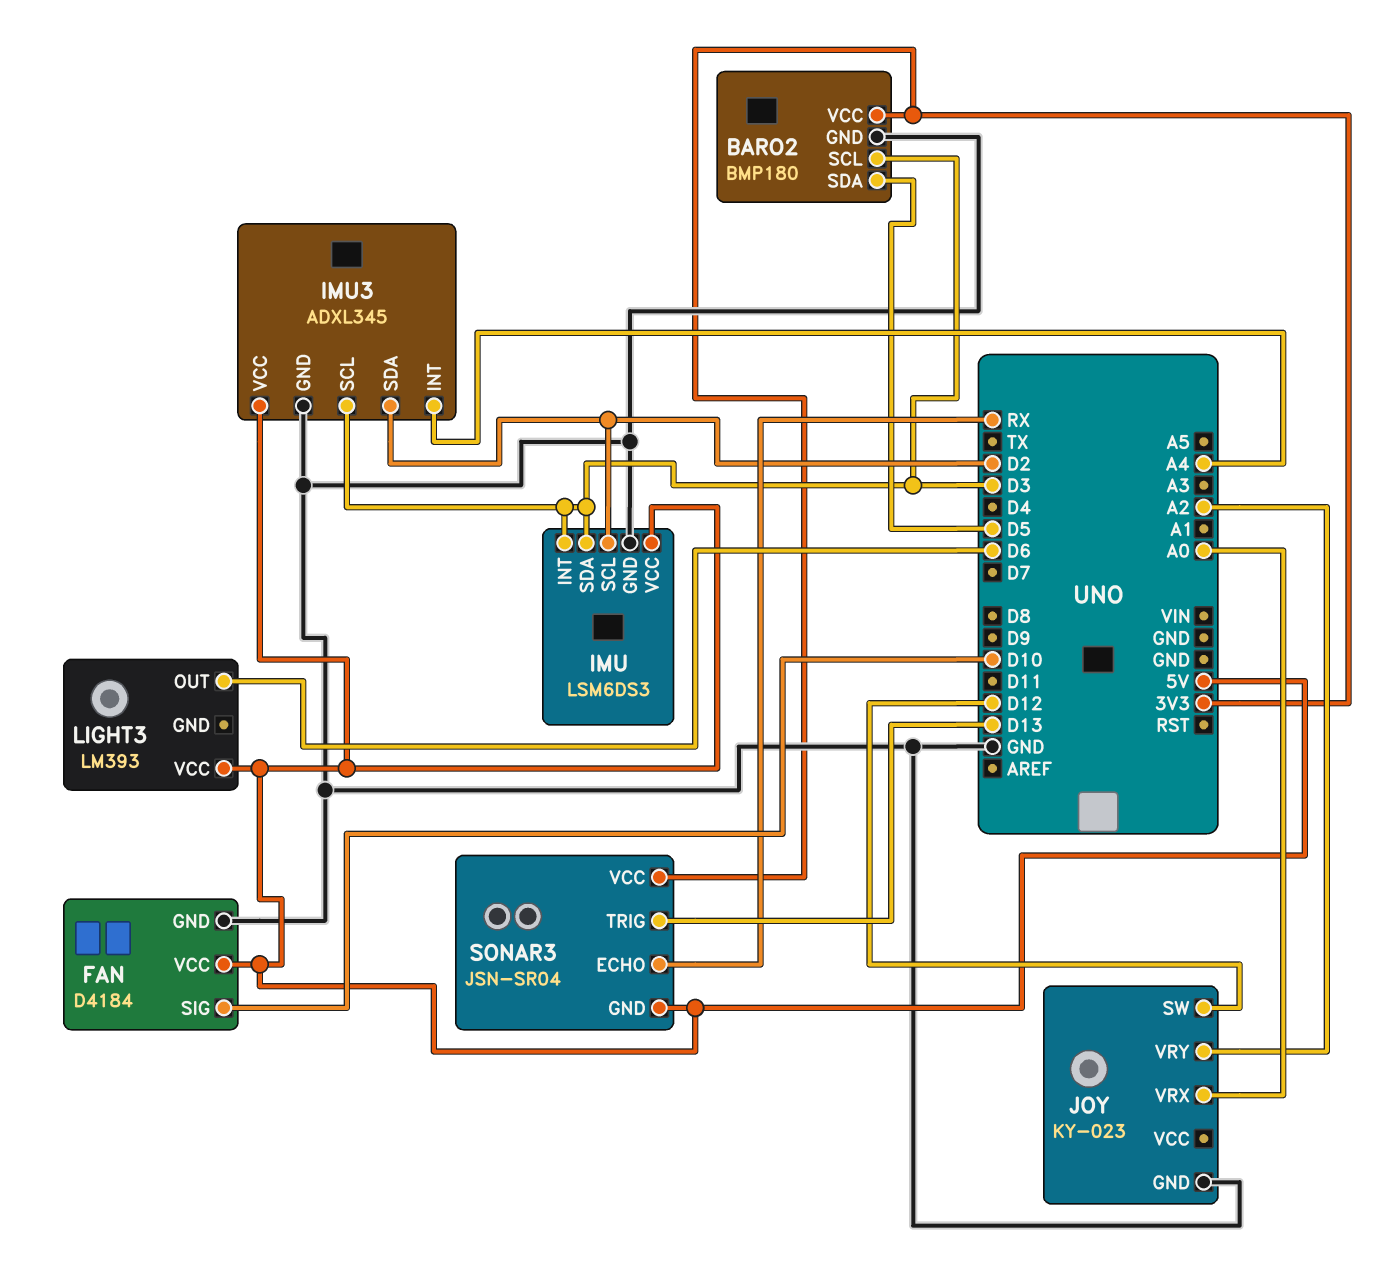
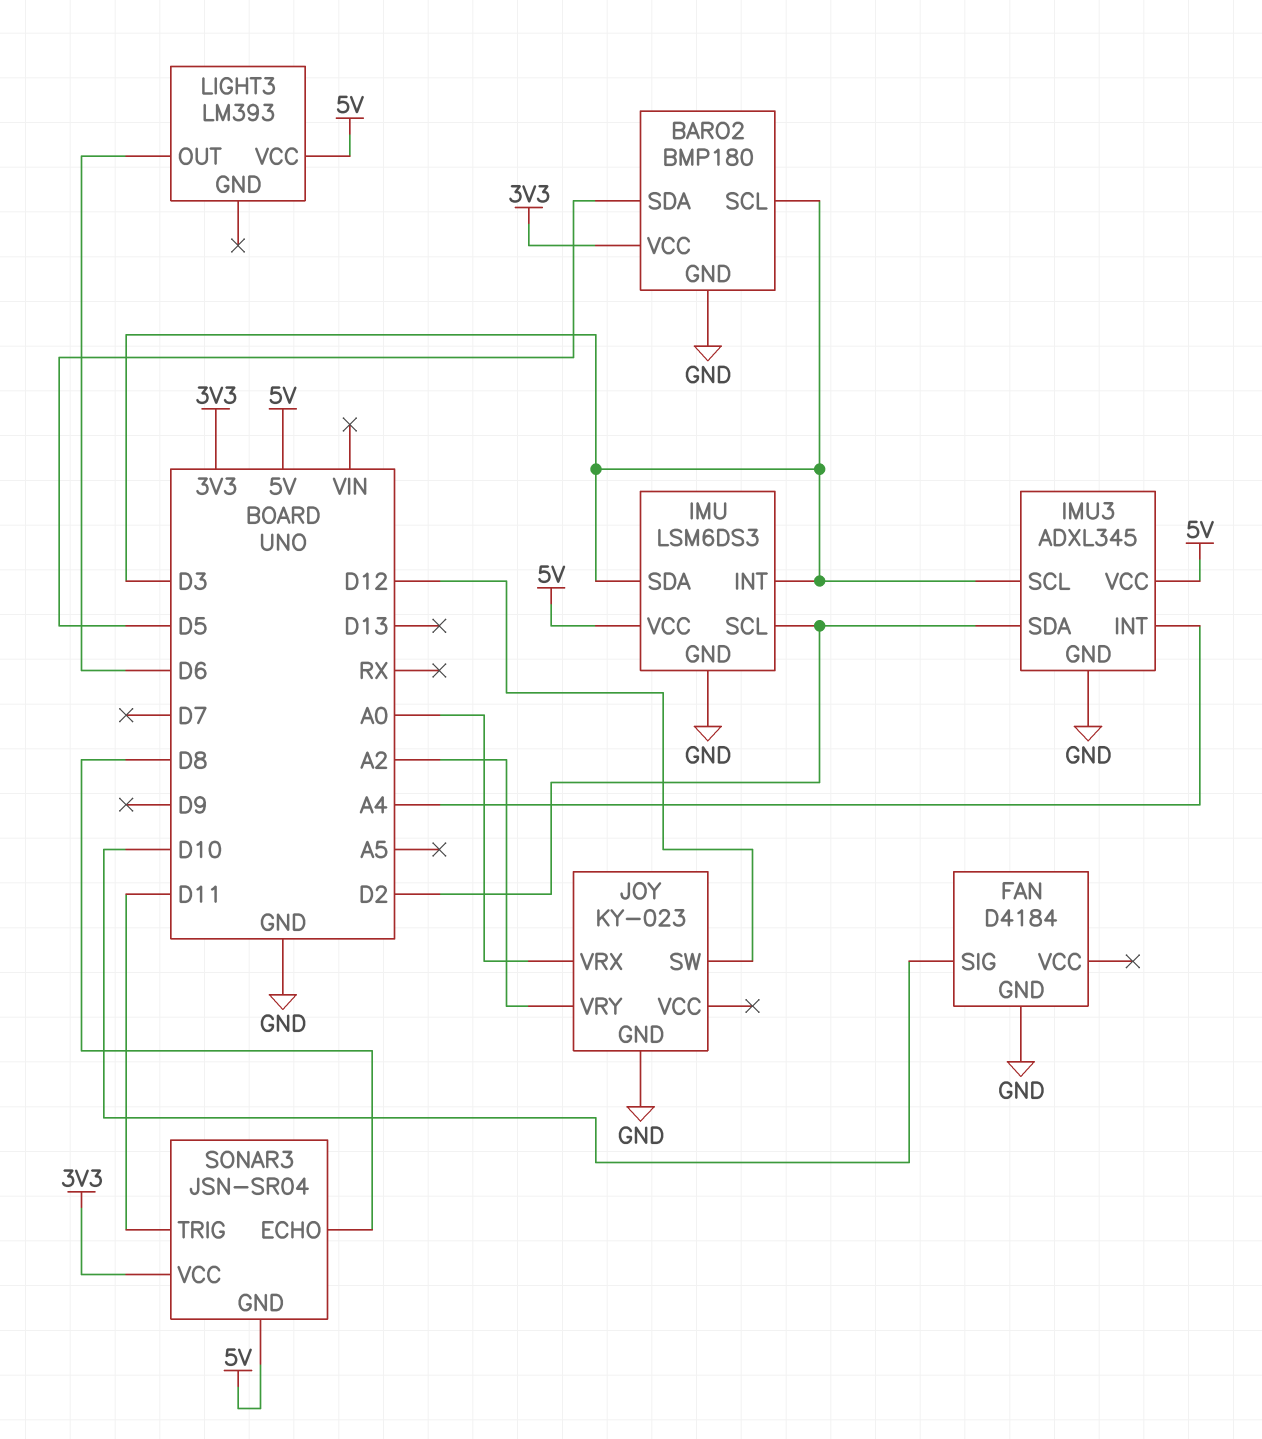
FAN pin VCC: 5V -> none
SONAR3 pin ECHO: RX -> D8
SONAR3 pin TRIG: D13 -> D11

